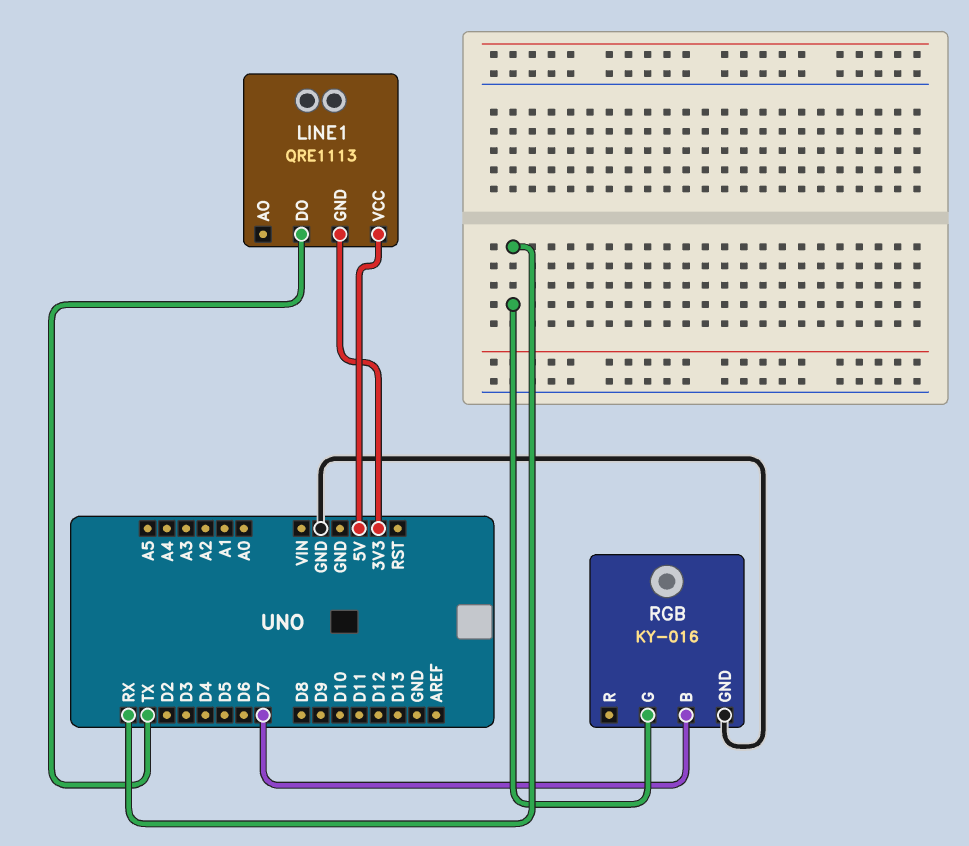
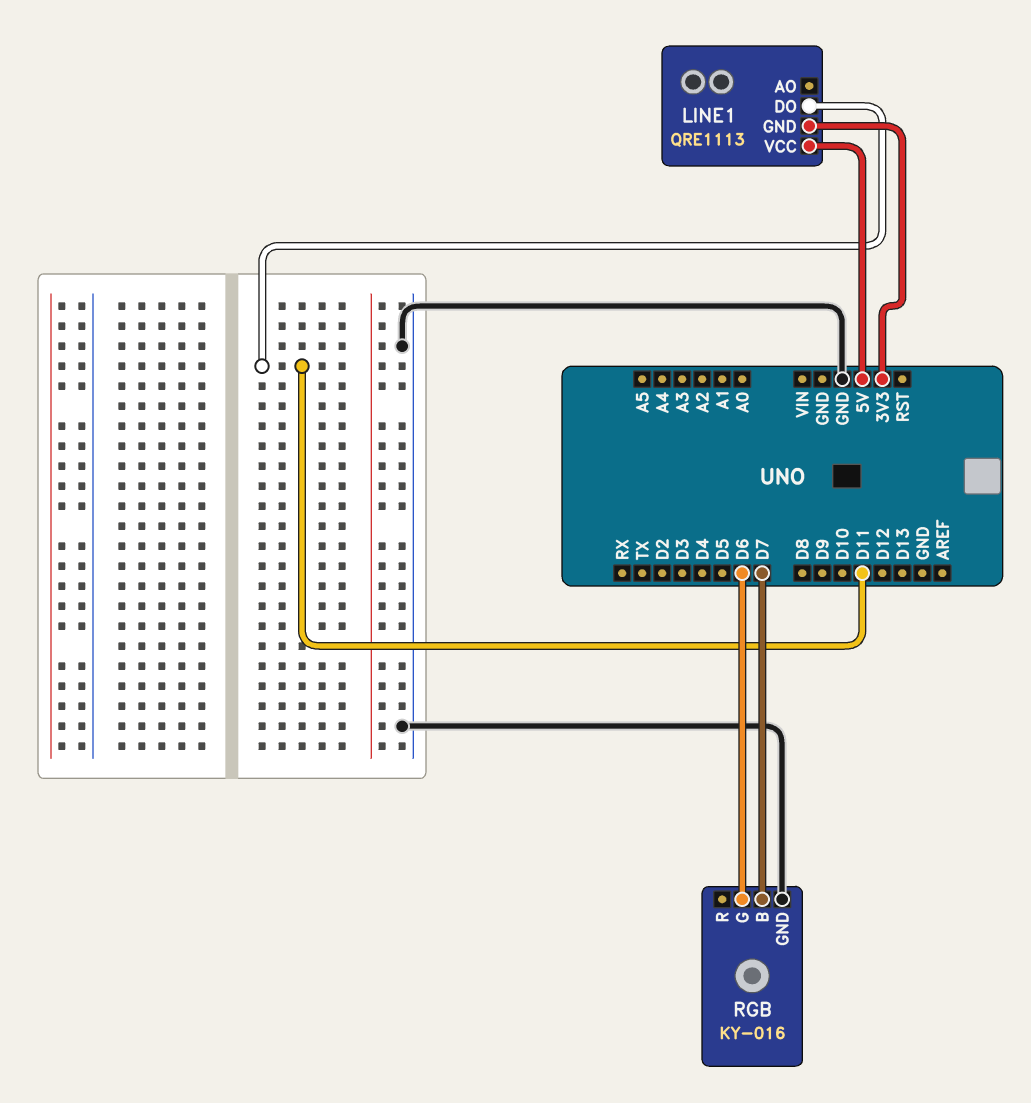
LINE1 pin DO: TX -> D11
RGB pin G: RX -> D6

